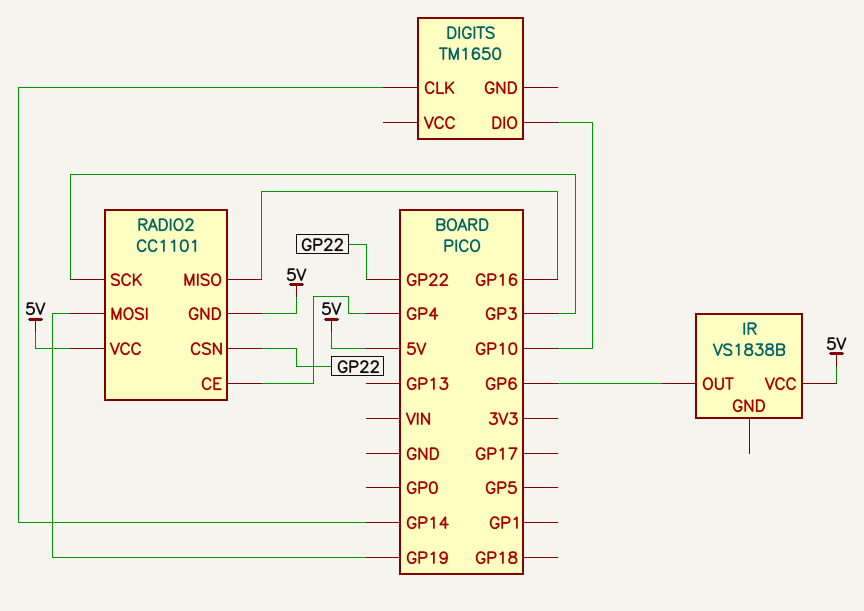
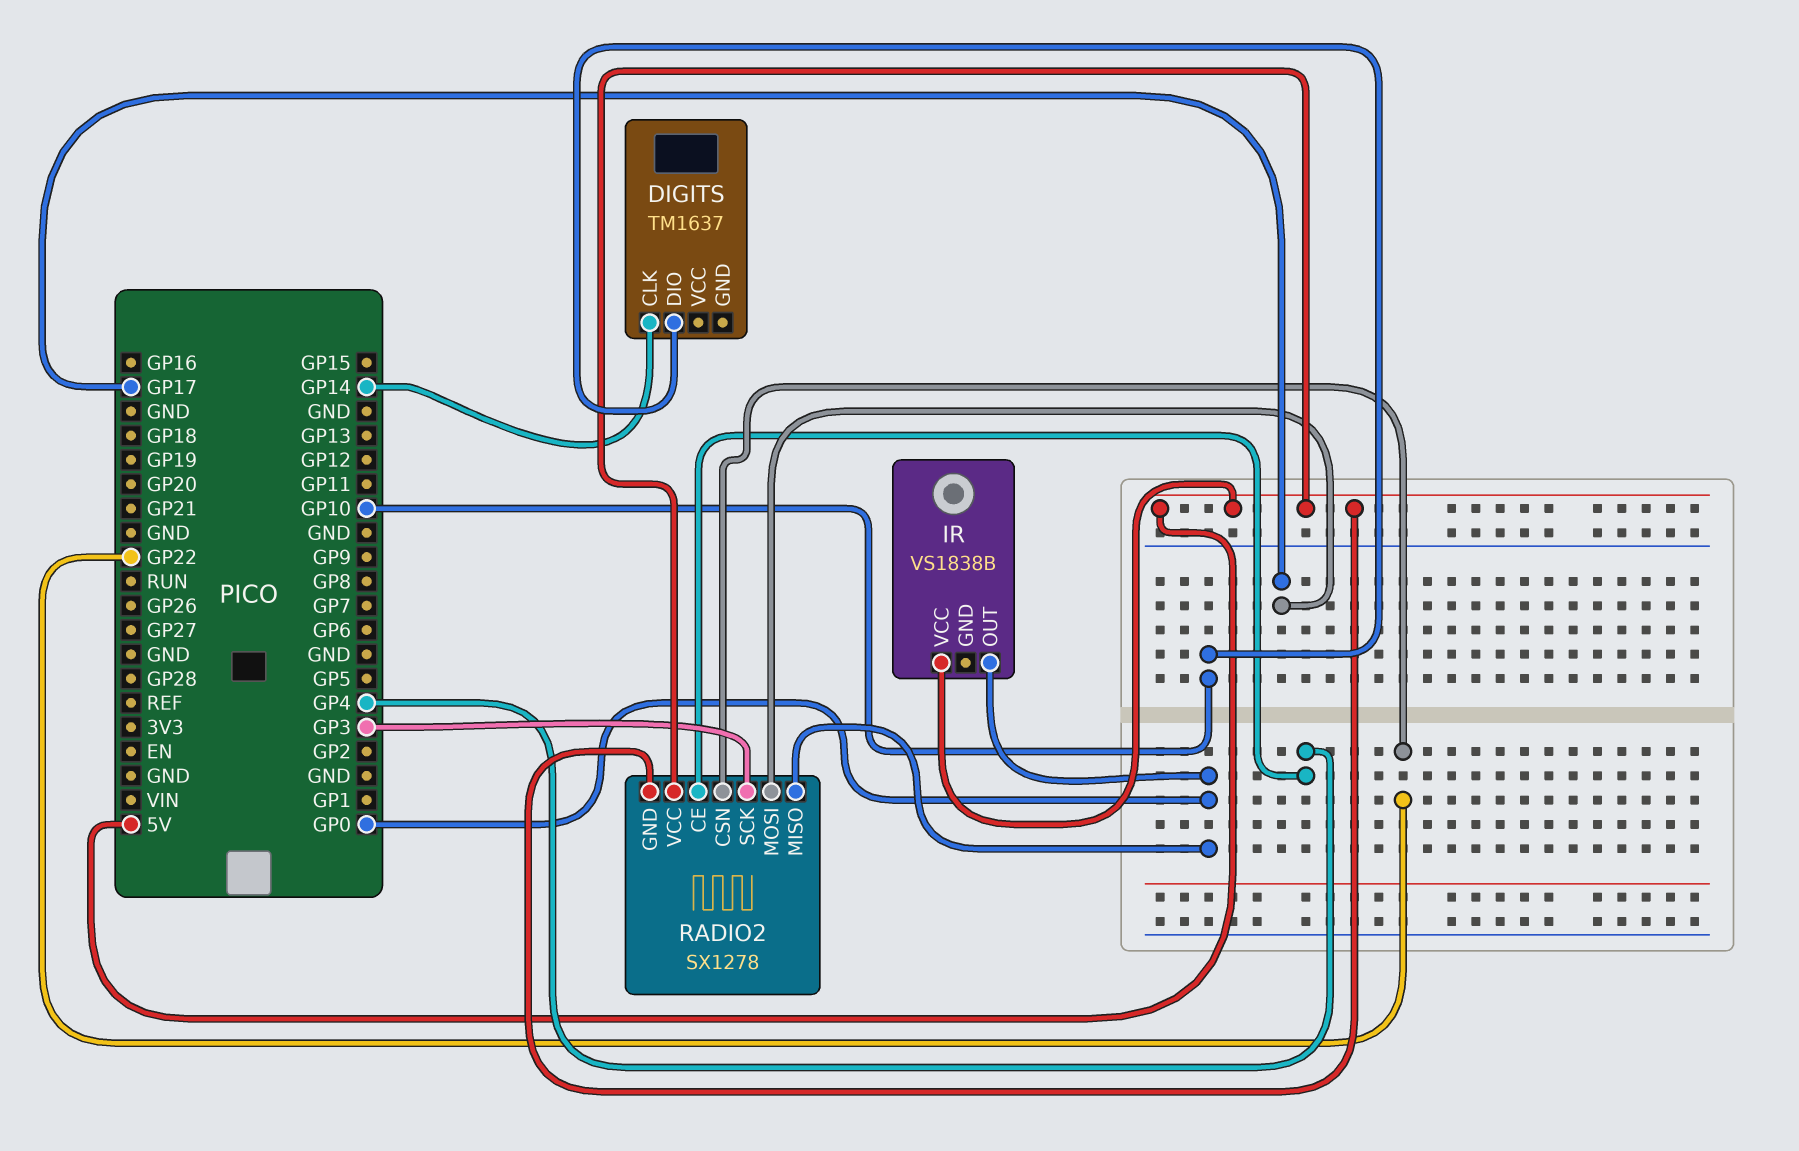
DIGITS: TM1650 -> TM1637
IR pin OUT: GP6 -> GP0
RADIO2: CC1101 -> SX1278
RADIO2 pin MISO: GP16 -> GP0
RADIO2 pin MOSI: GP19 -> GP17

